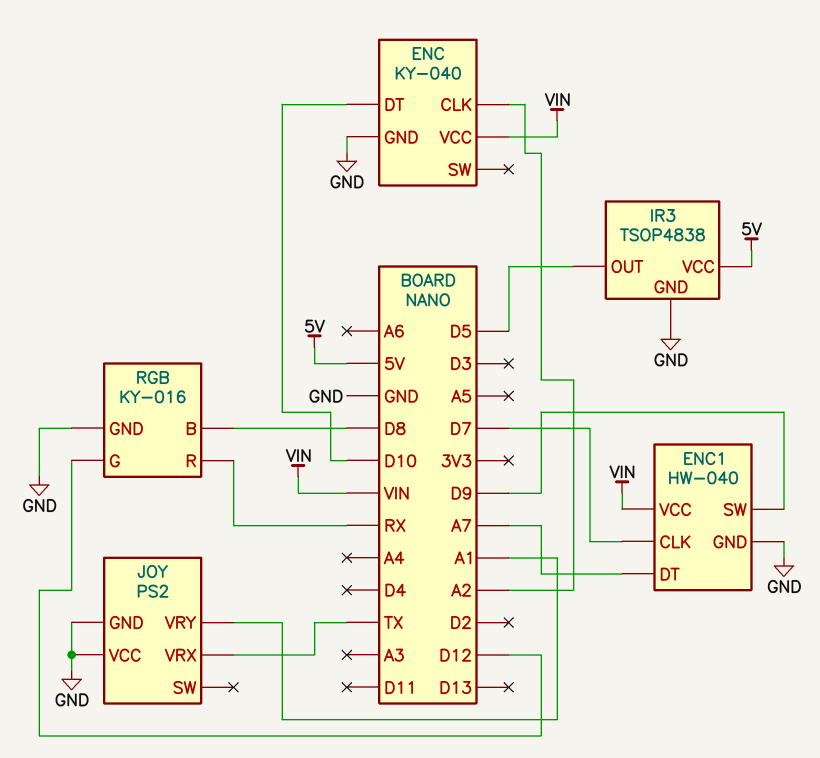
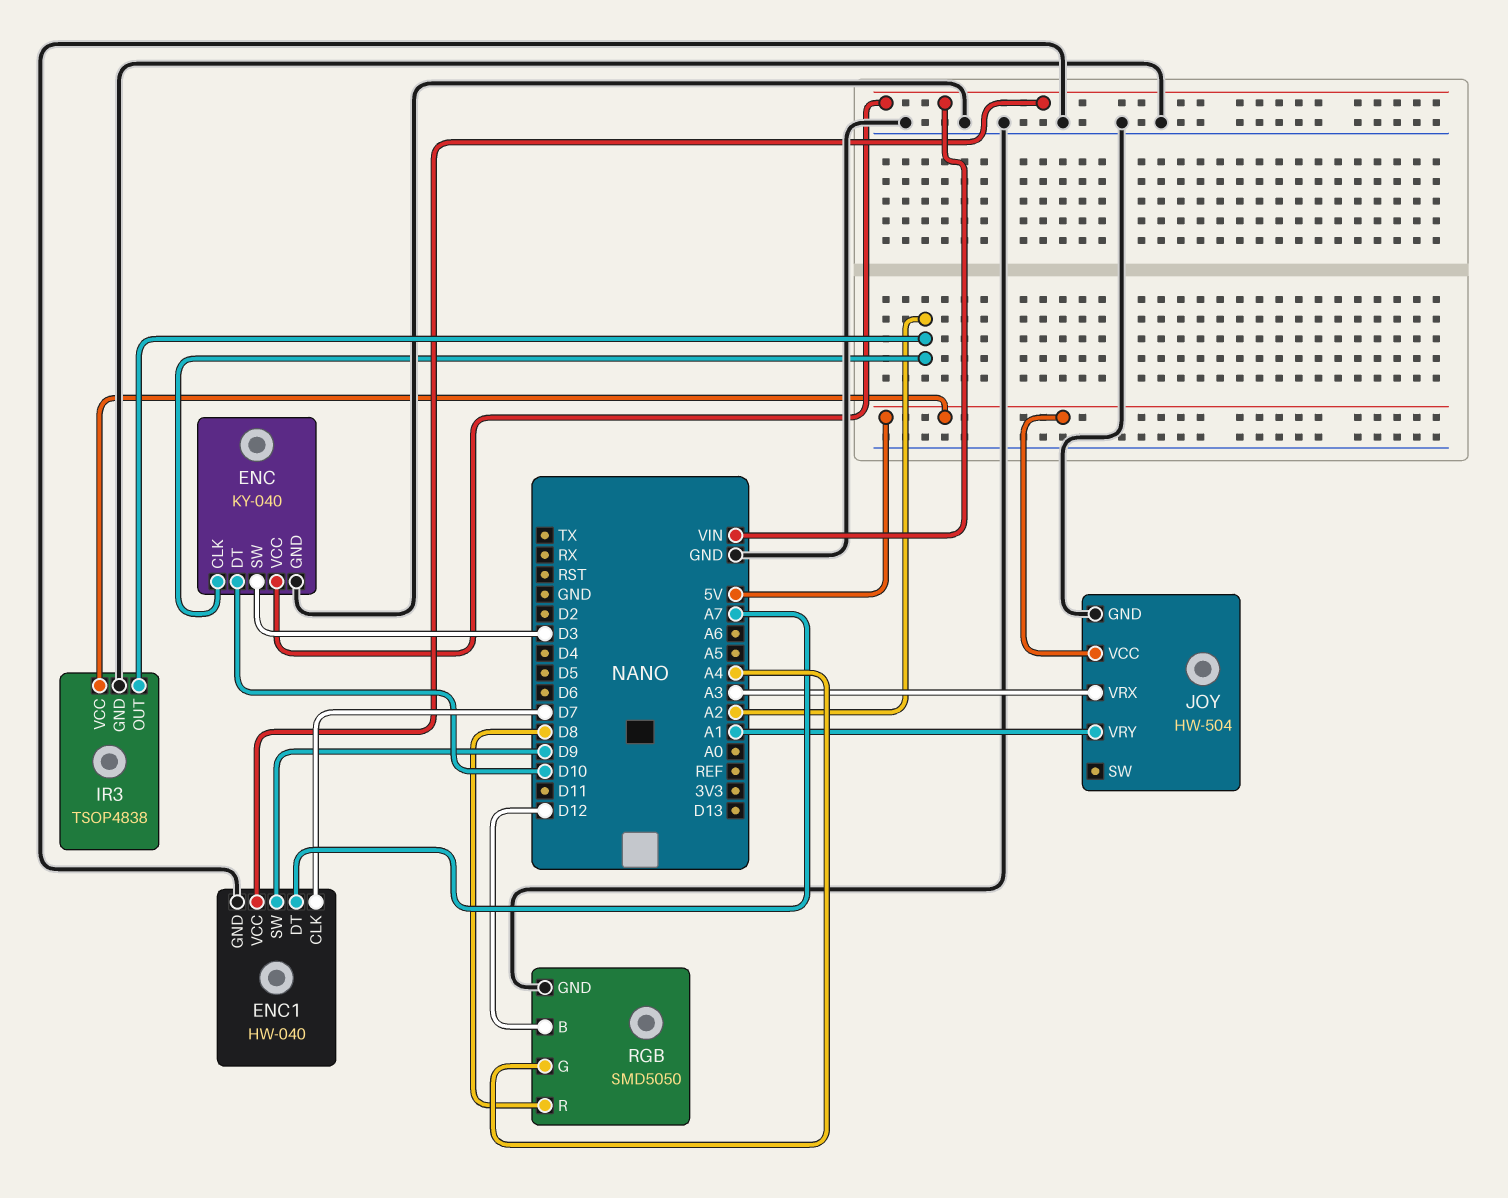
ENC pin SW: none -> D3
IR3 pin OUT: D5 -> A2
JOY: PS2 -> HW-504
JOY pin VCC: GND -> 5V
JOY pin VRX: TX -> A3
RGB: KY-016 -> SMD5050
RGB pin B: D8 -> D12
RGB pin G: D12 -> A4
RGB pin R: RX -> D8

